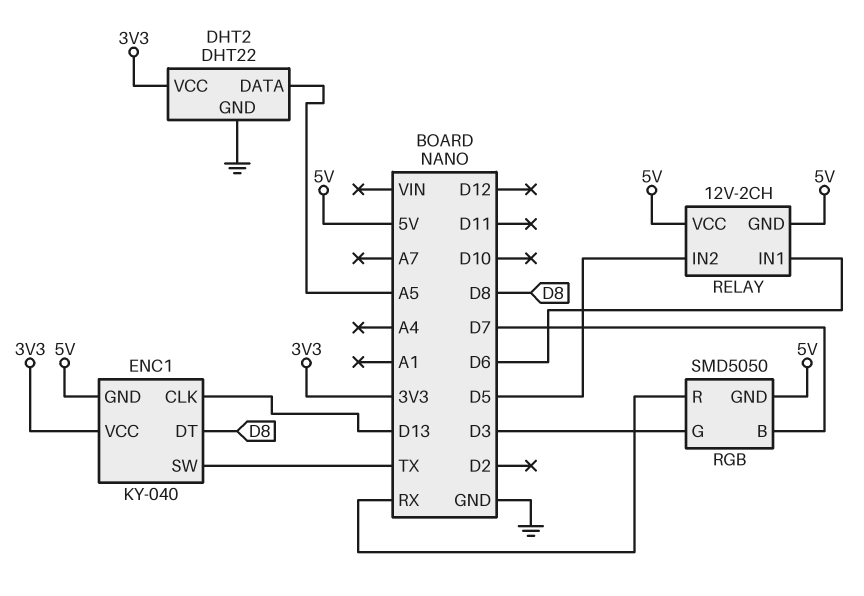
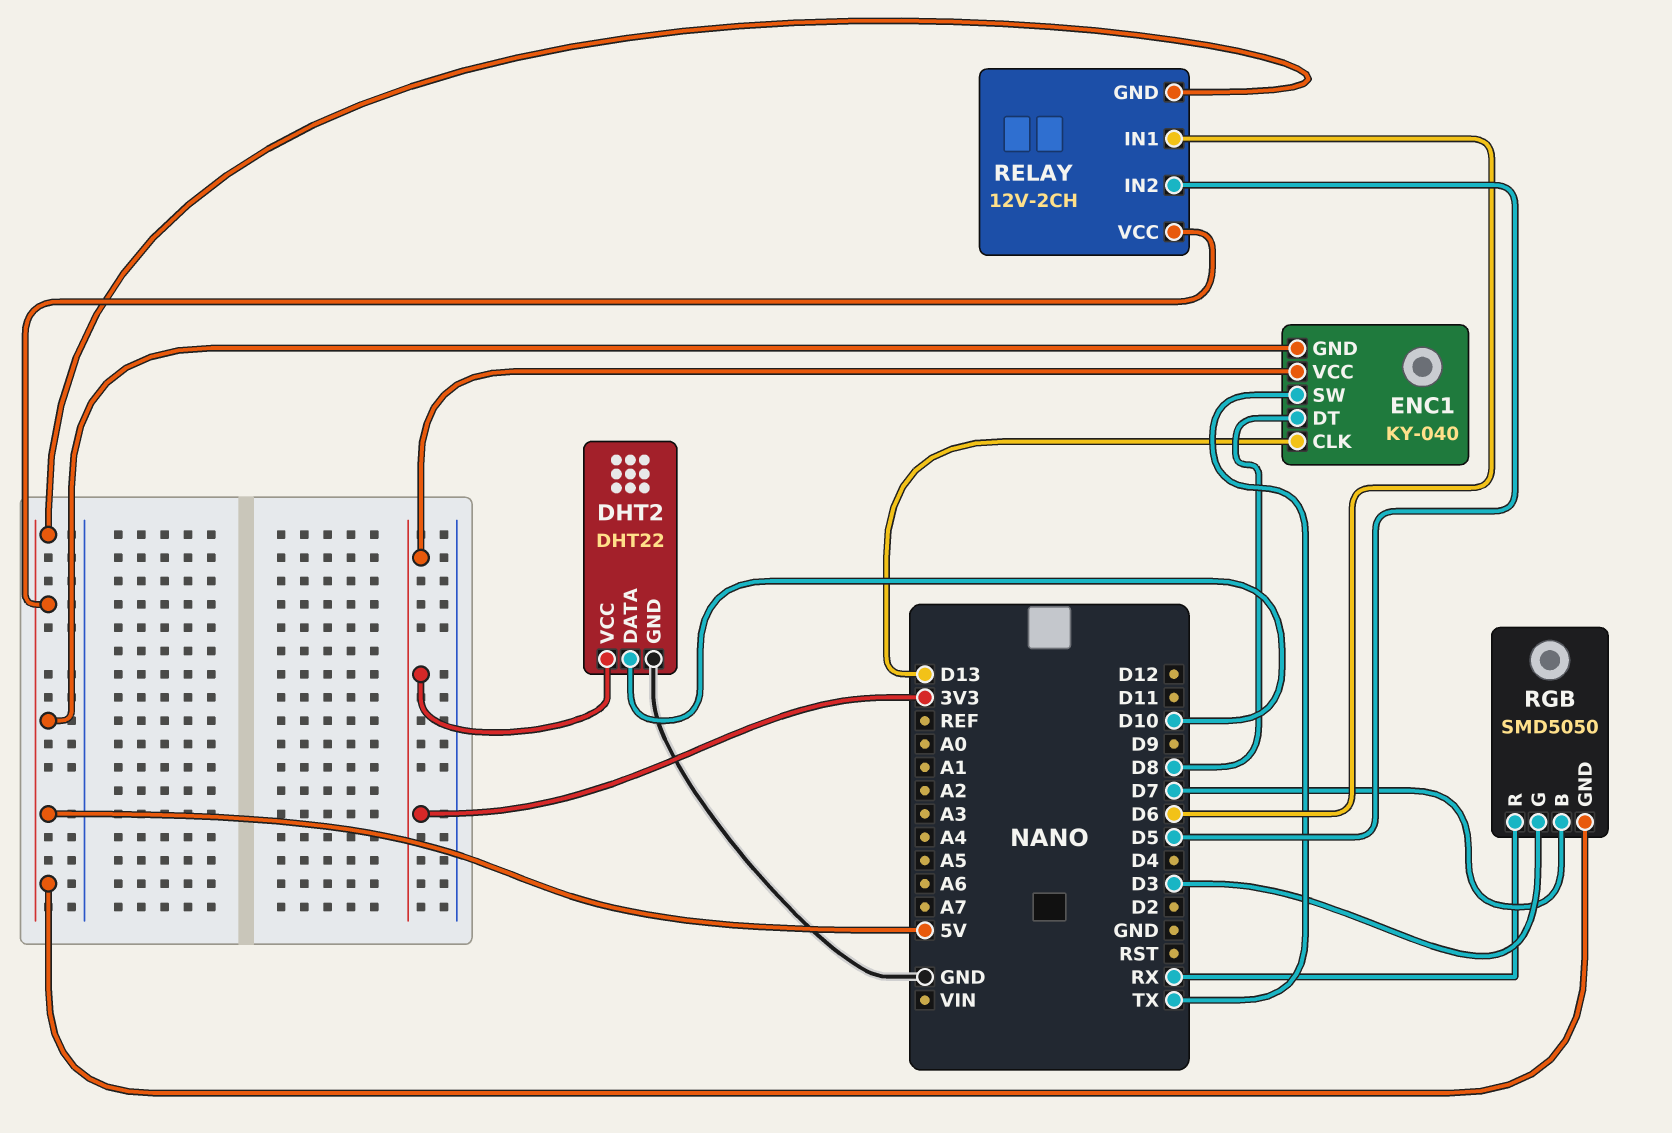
DHT2 pin DATA: A5 -> D10

